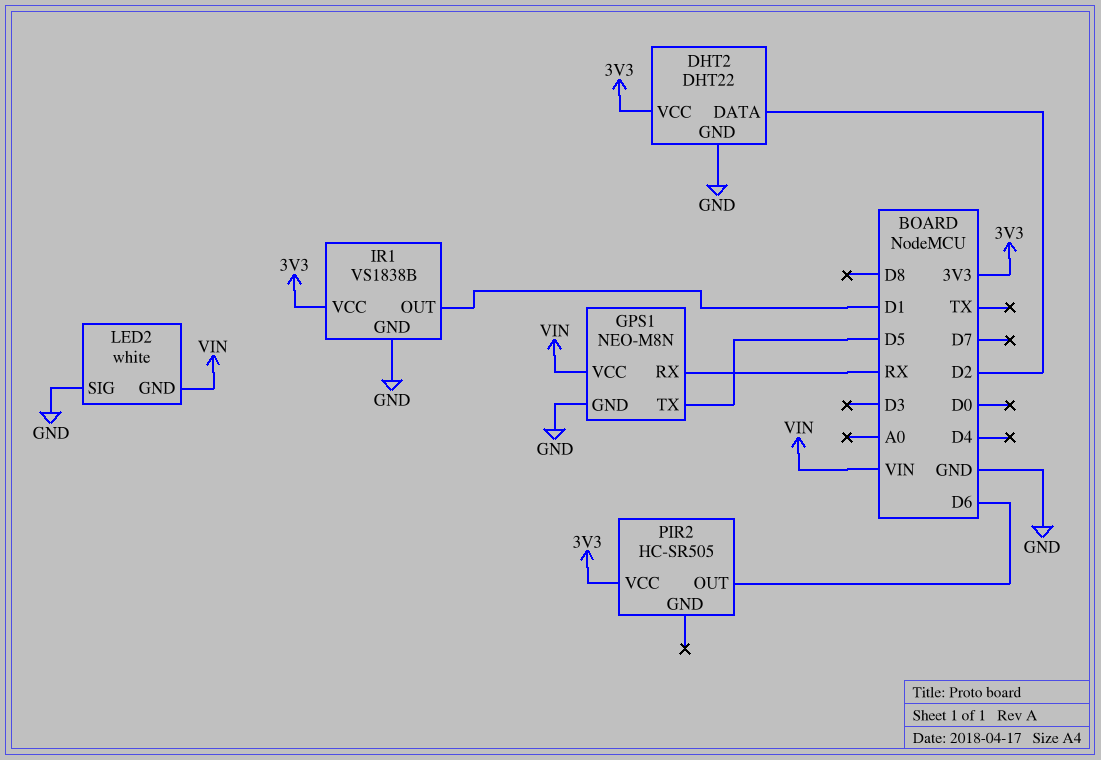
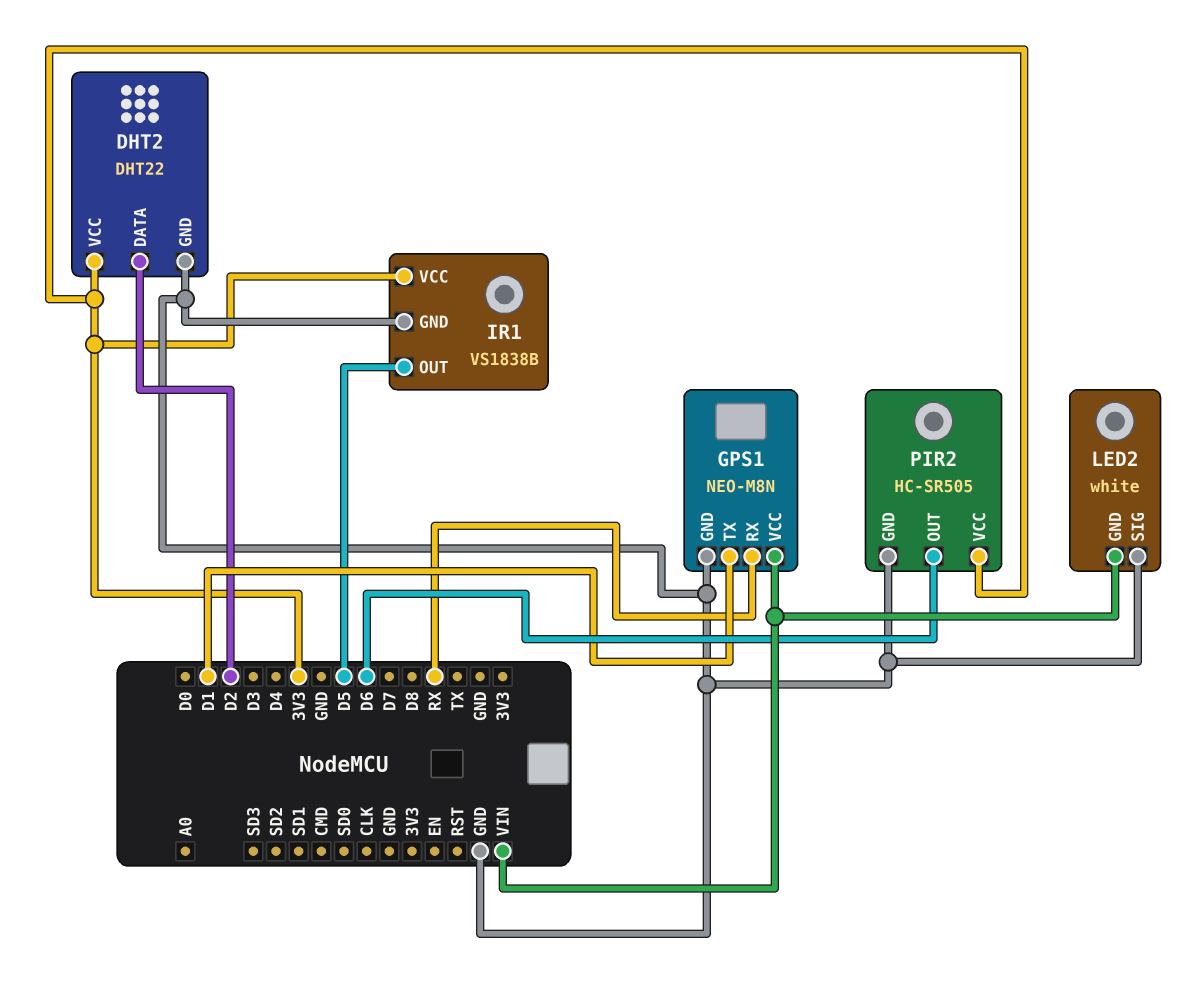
GPS1 pin TX: D5 -> D1
IR1 pin OUT: D1 -> D5
PIR2 pin GND: none -> GND

